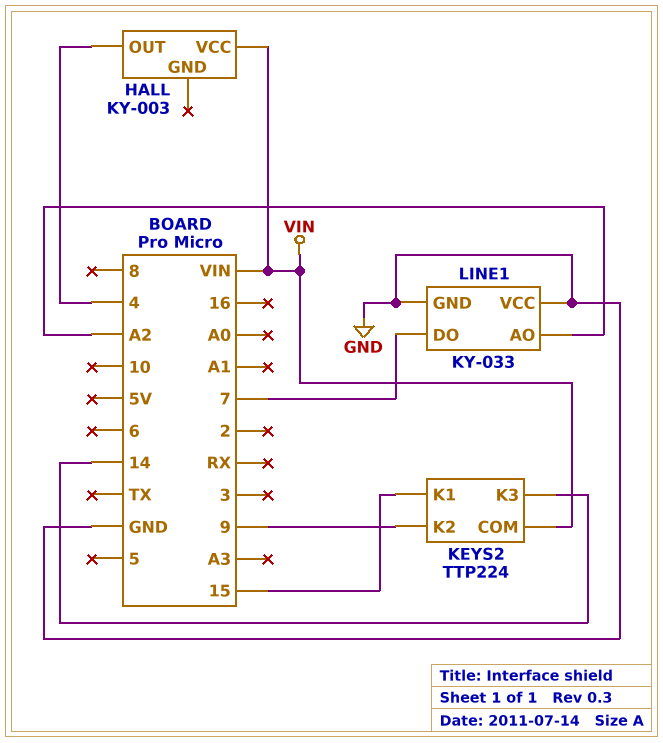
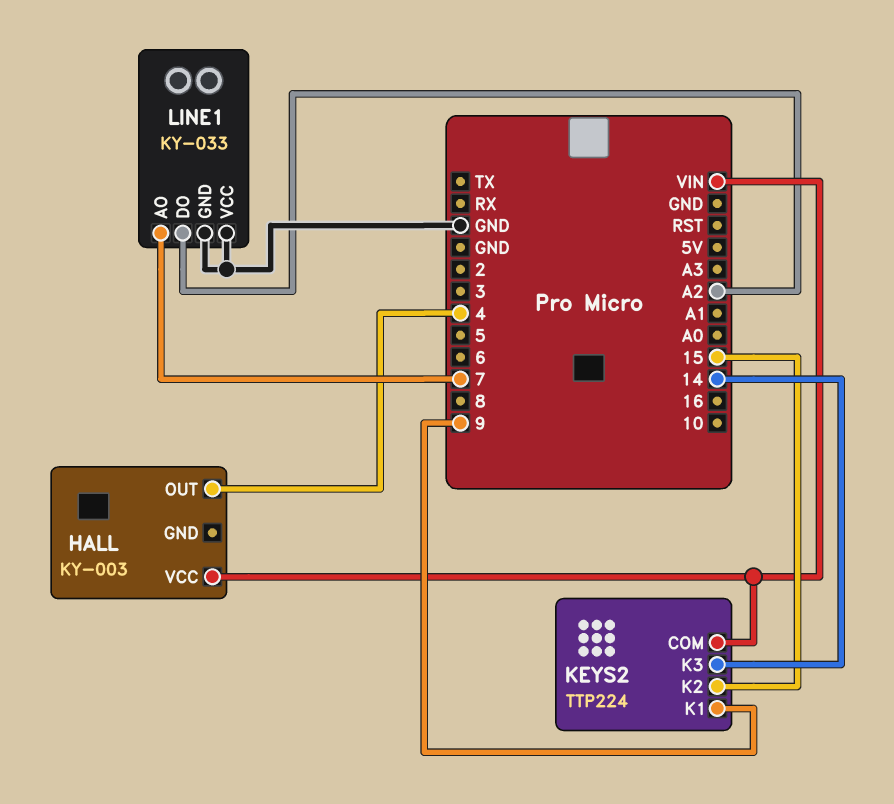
KEYS2 pin K1: 15 -> 9
KEYS2 pin K2: 9 -> 15
LINE1 pin AO: A2 -> 7
LINE1 pin DO: 7 -> A2

